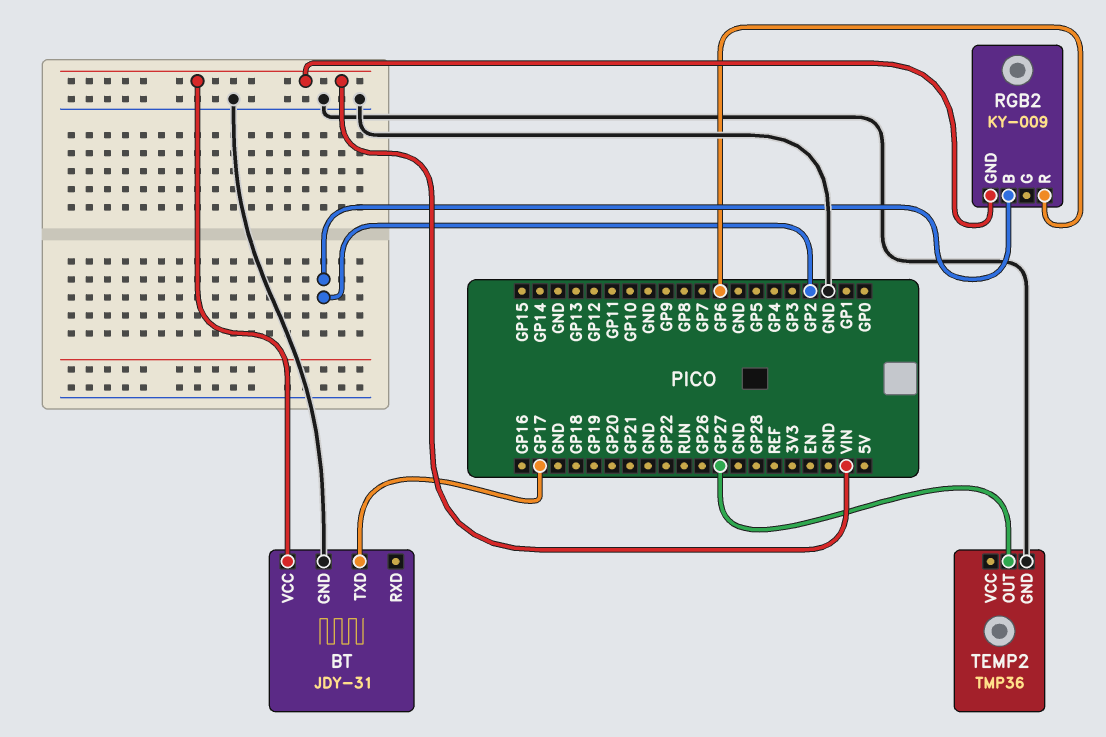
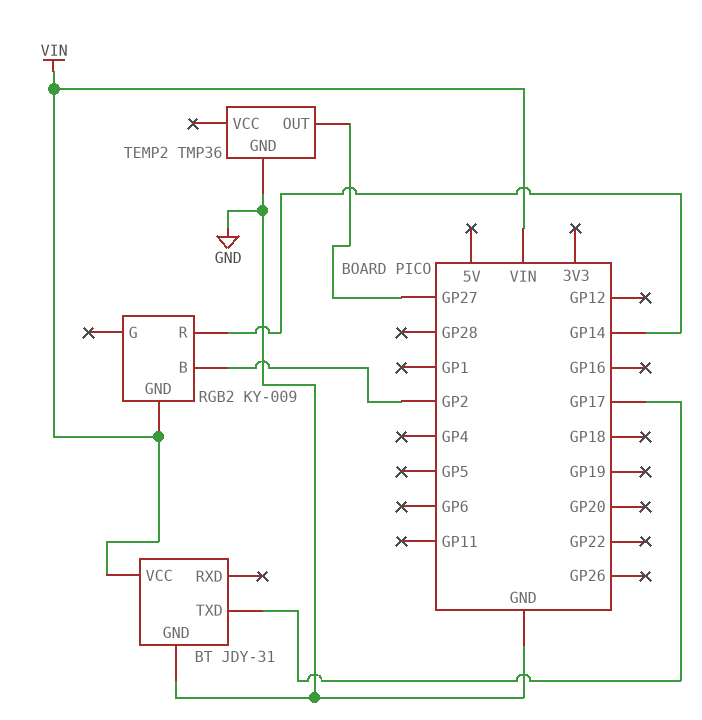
RGB2 pin R: GP6 -> GP14

